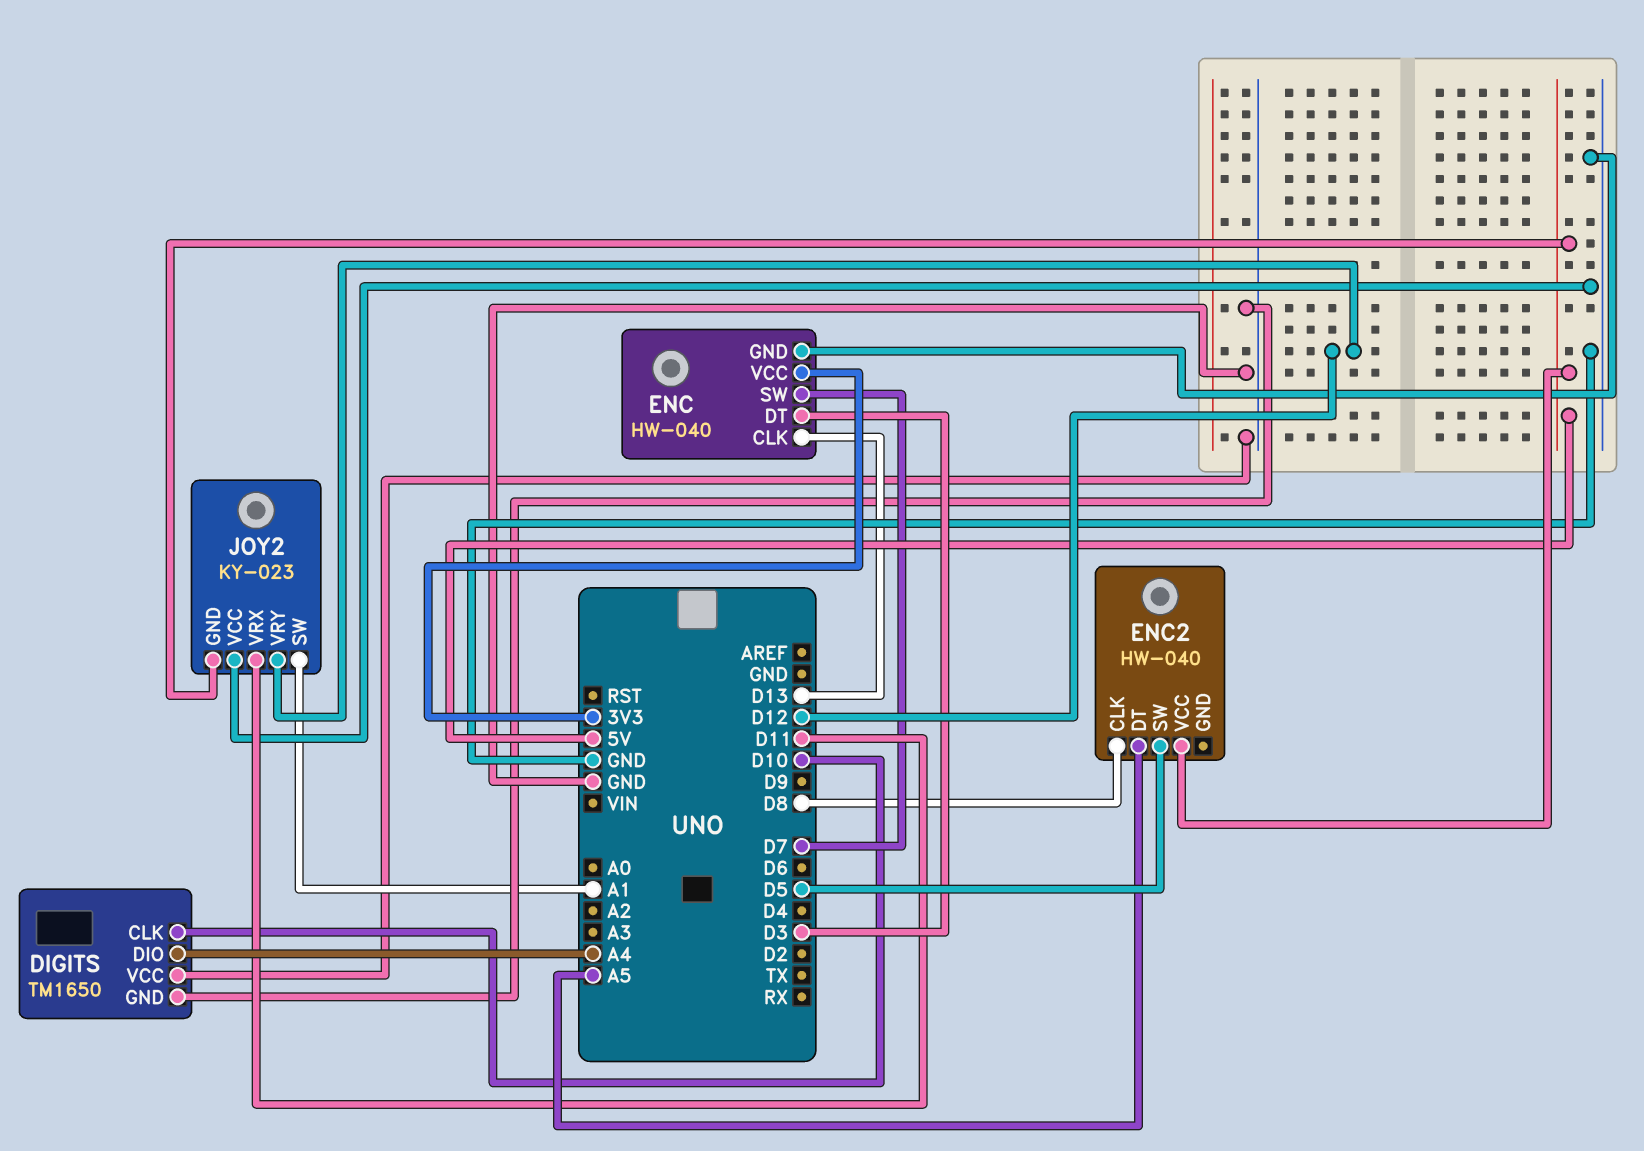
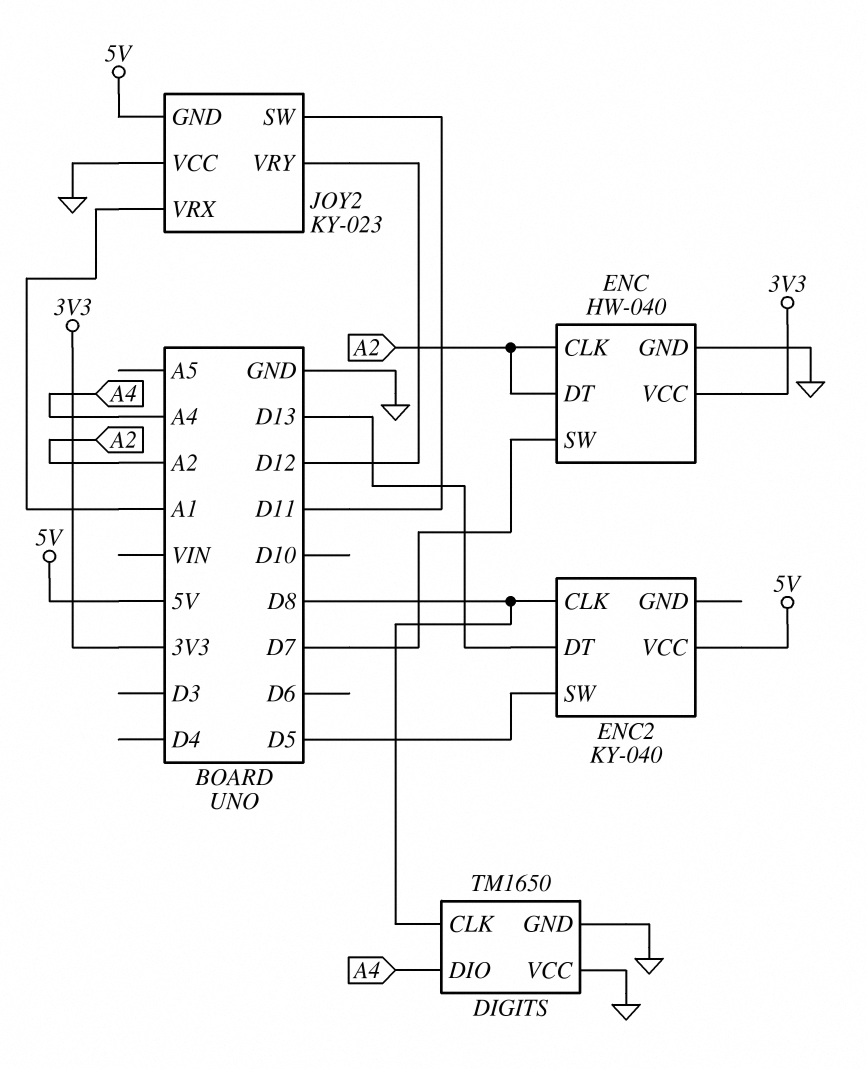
DIGITS pin CLK: D10 -> D8
ENC pin CLK: D13 -> A2
ENC pin DT: D3 -> A2
ENC2: HW-040 -> KY-040
ENC2 pin DT: A5 -> D13
JOY2 pin SW: A1 -> D11
JOY2 pin VRX: D11 -> A1

